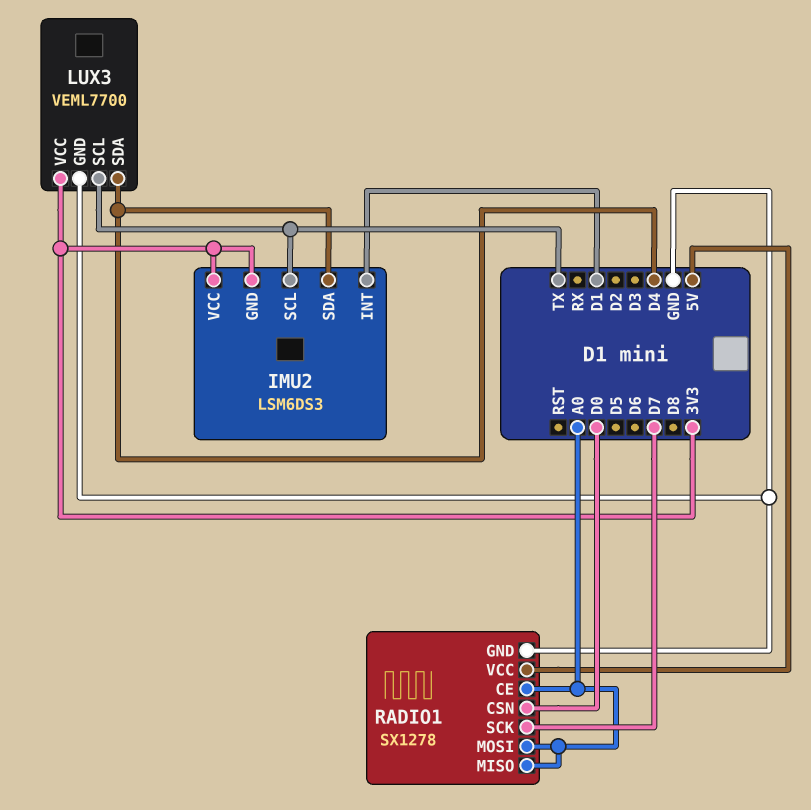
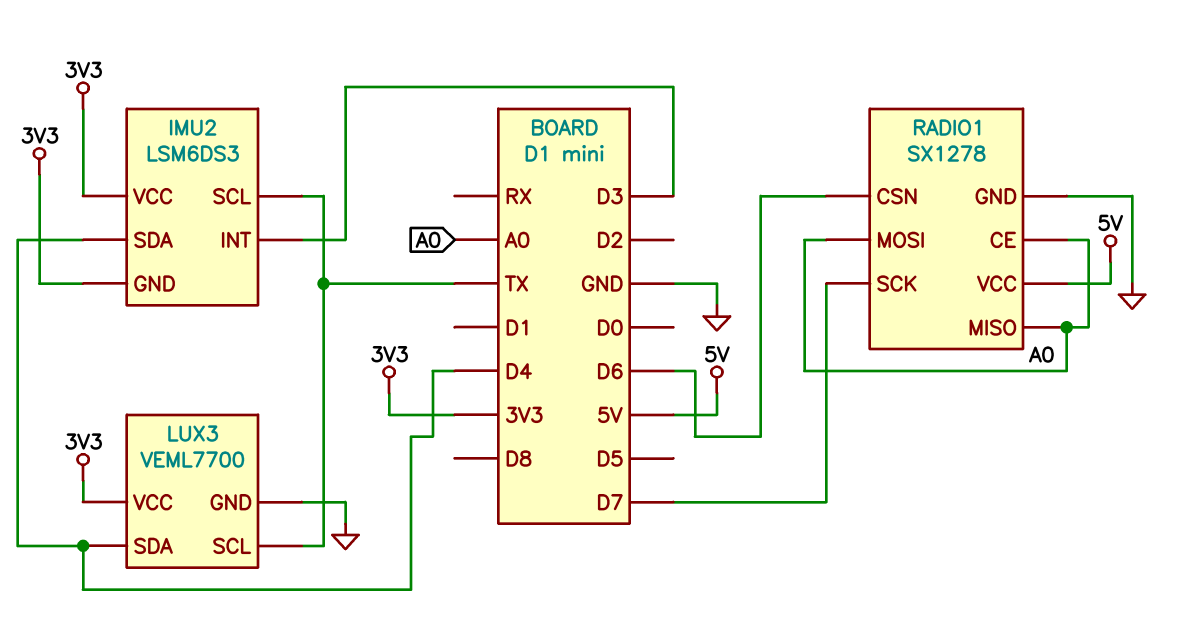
IMU2 pin INT: D1 -> D3
RADIO1 pin CSN: D0 -> D6

